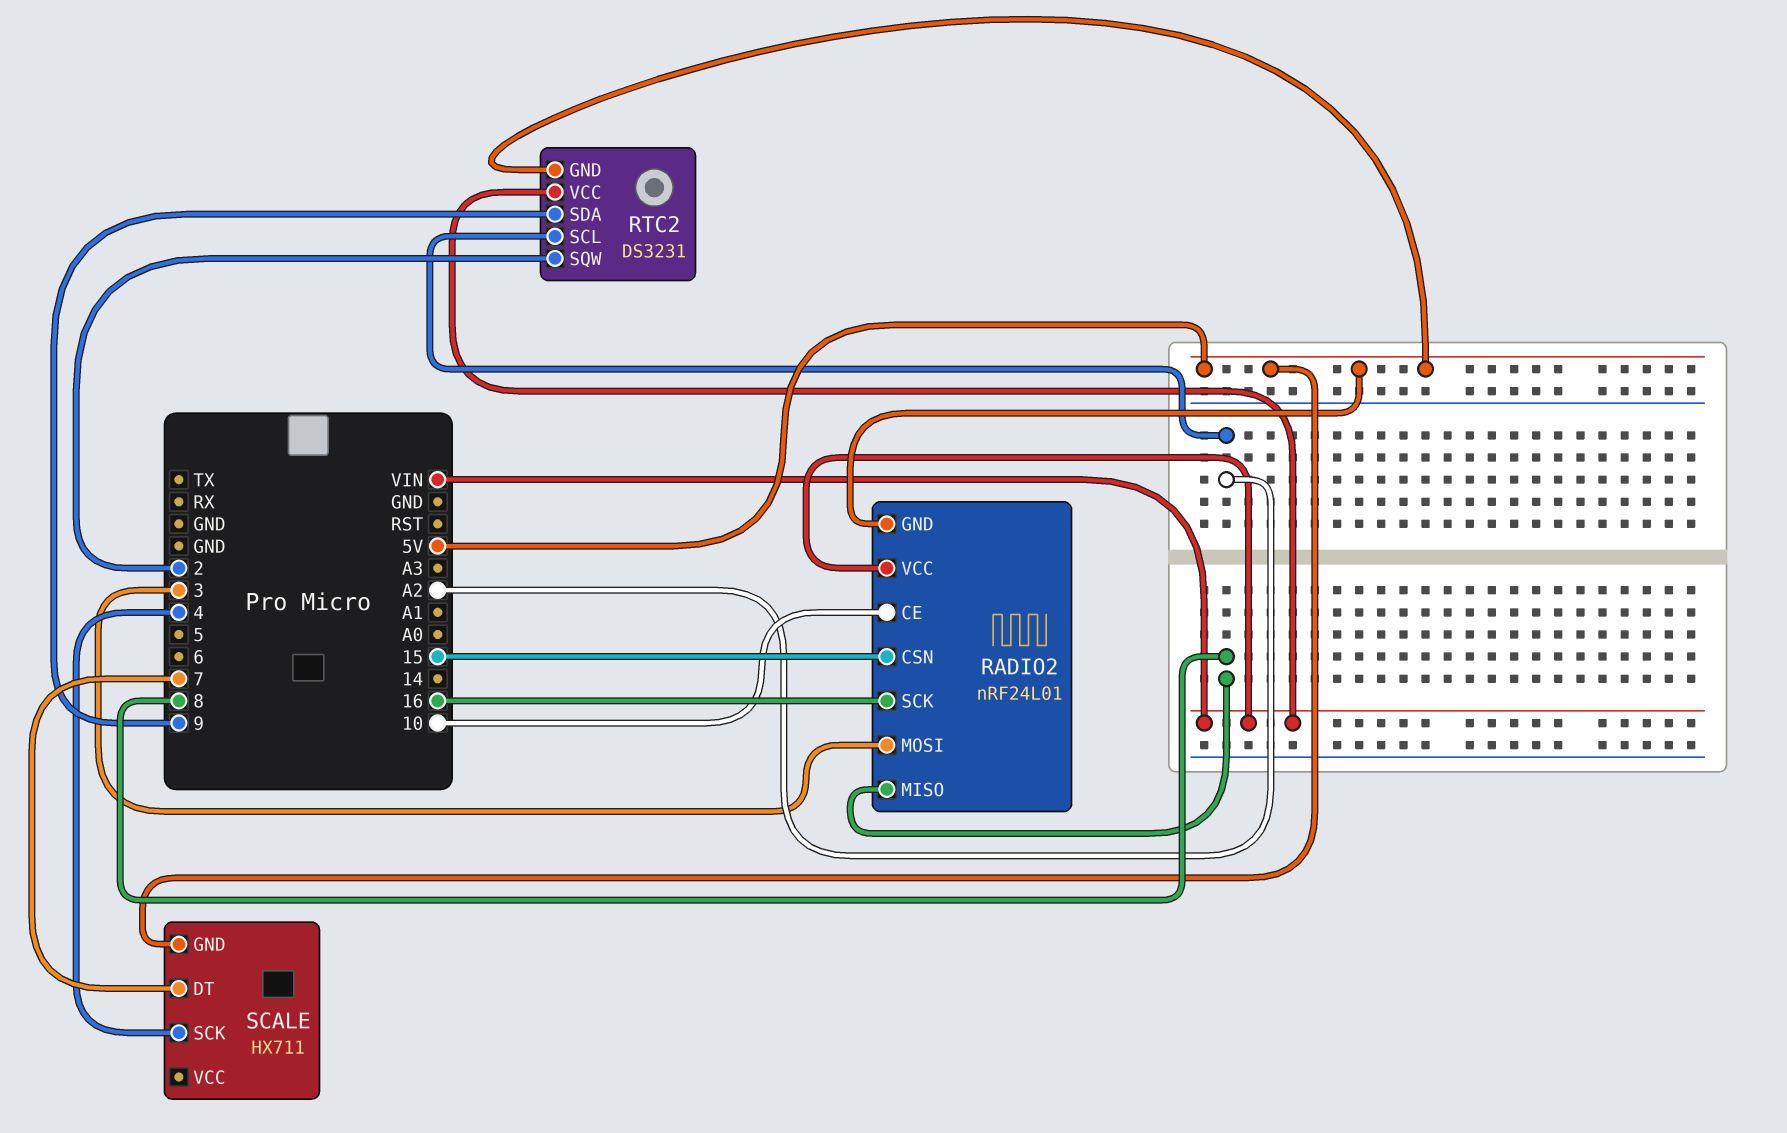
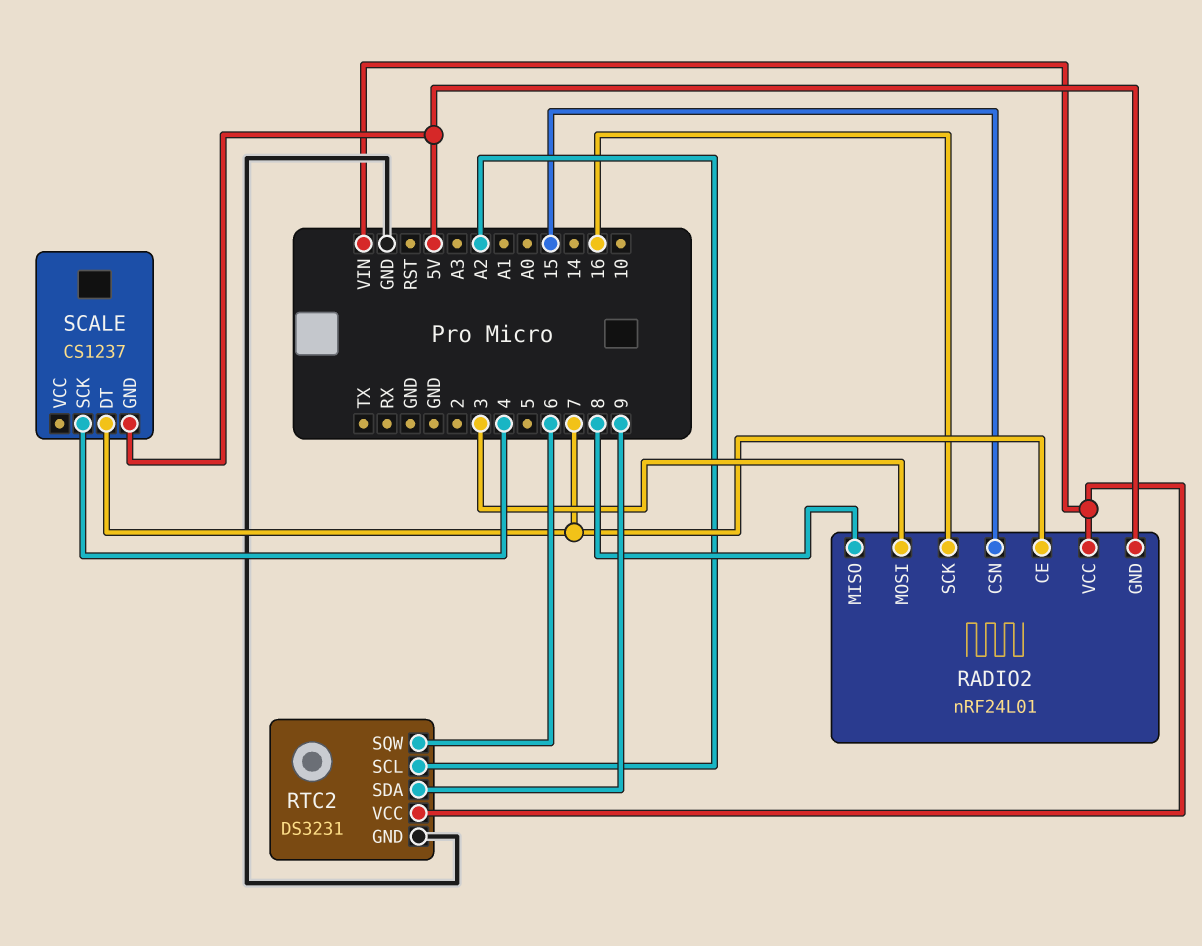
RADIO2 pin CE: 10 -> 7
RTC2 pin GND: 5V -> GND
RTC2 pin SQW: 2 -> 6
SCALE: HX711 -> CS1237

